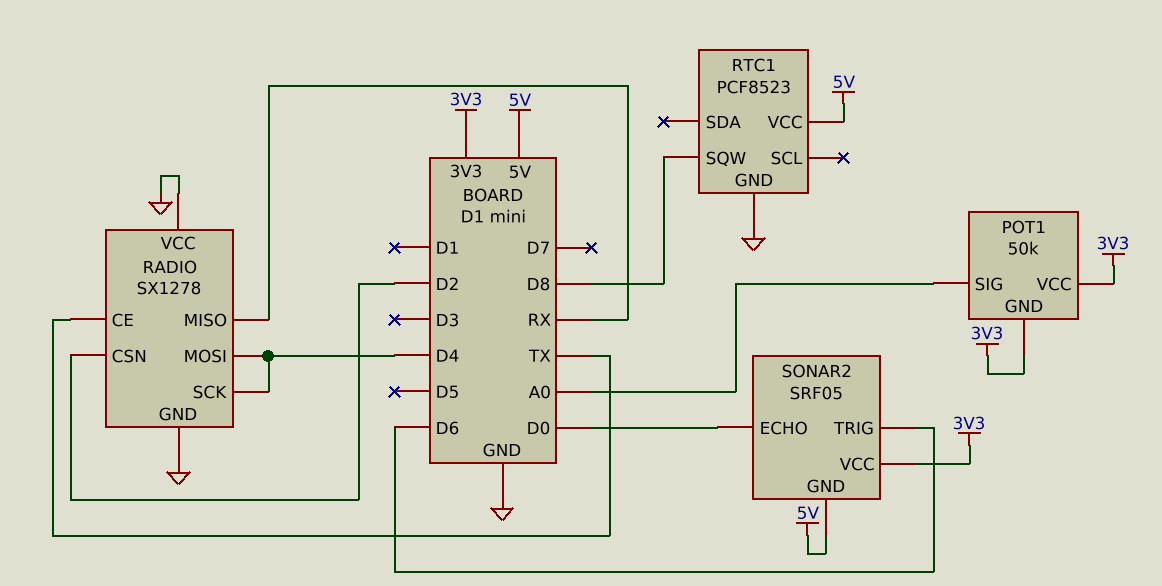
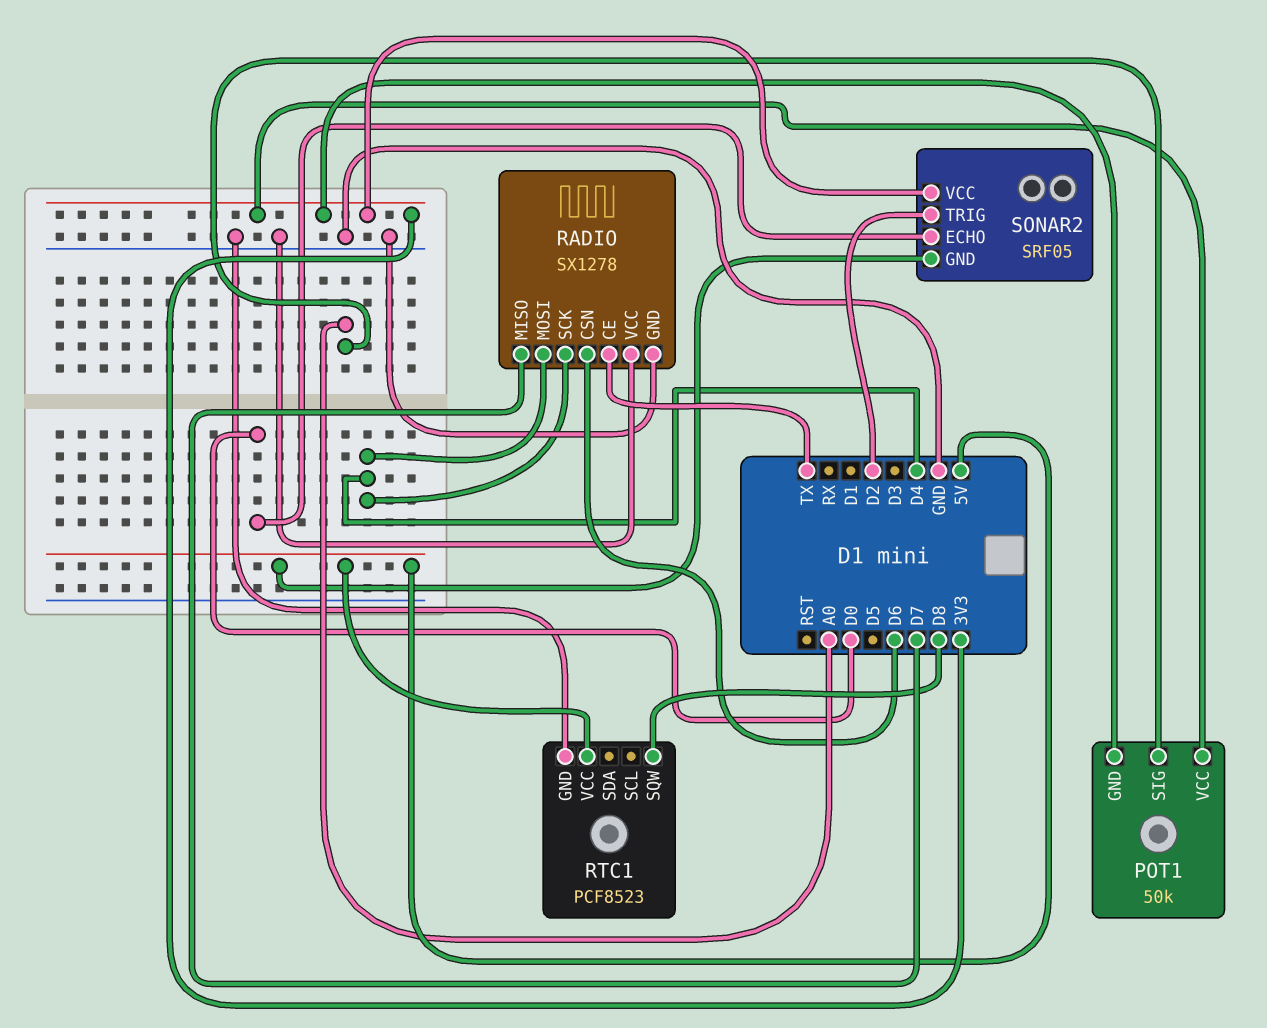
RADIO pin CSN: D2 -> D6
RADIO pin MISO: RX -> D7
SONAR2 pin TRIG: D6 -> D2

